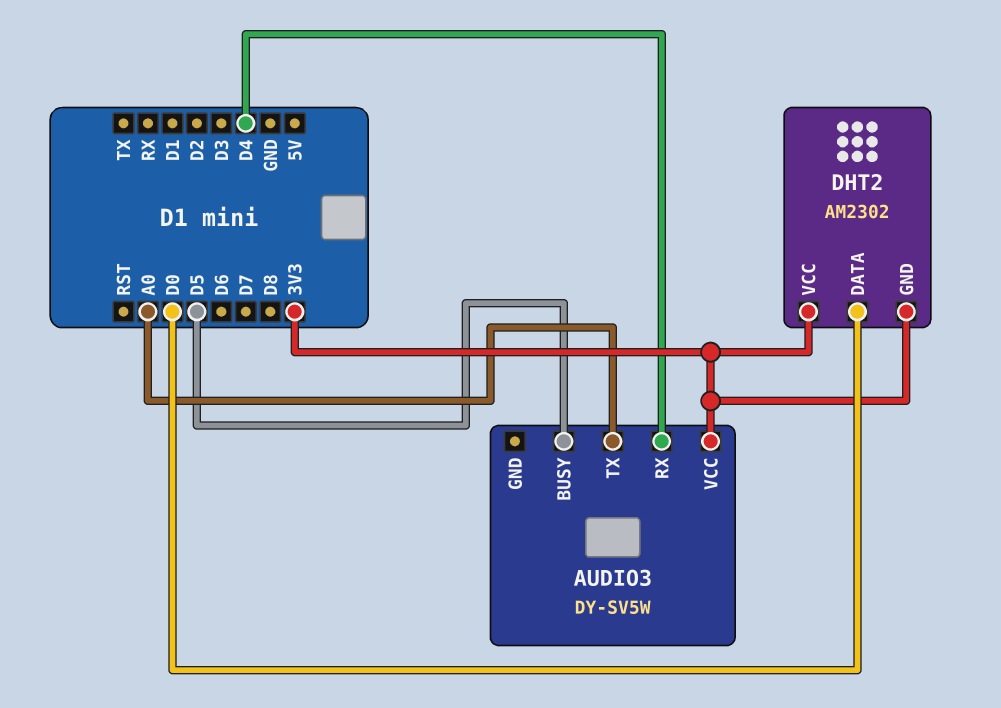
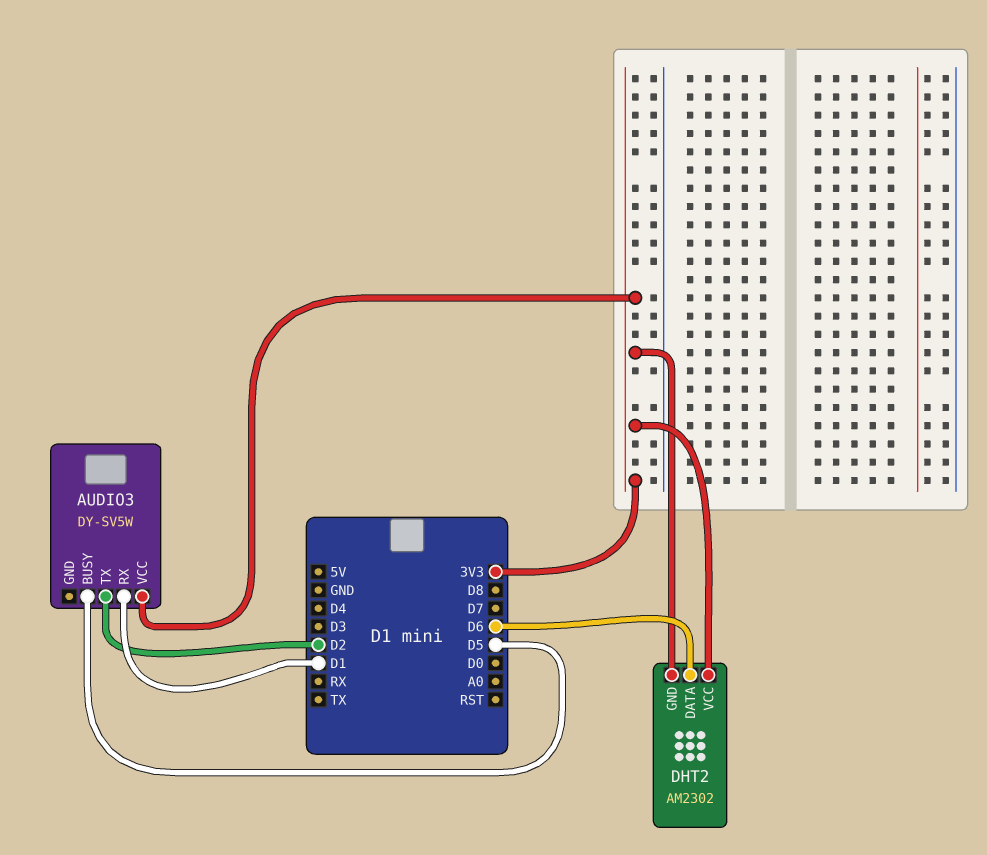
AUDIO3 pin RX: D4 -> D1
AUDIO3 pin TX: A0 -> D2
DHT2 pin DATA: D0 -> D6

